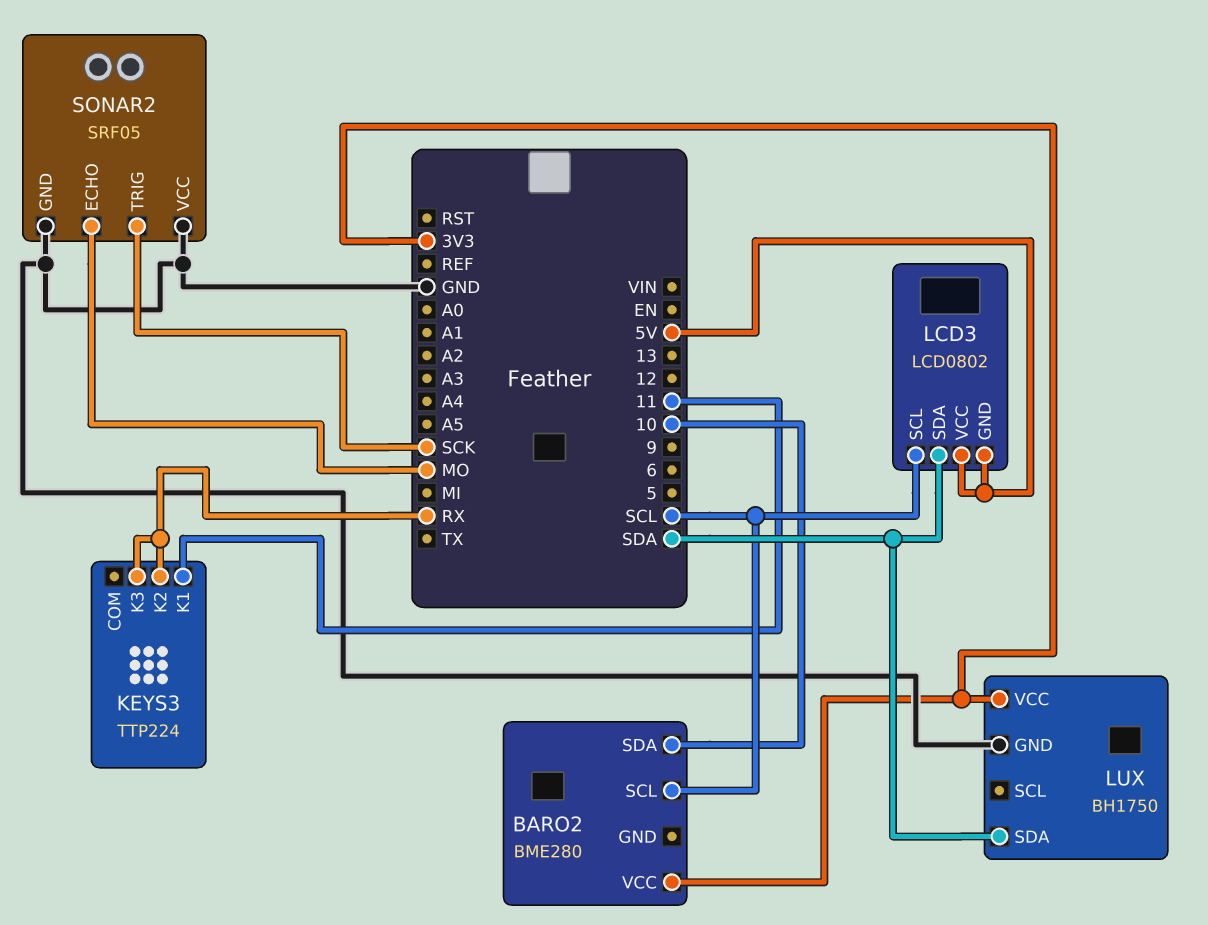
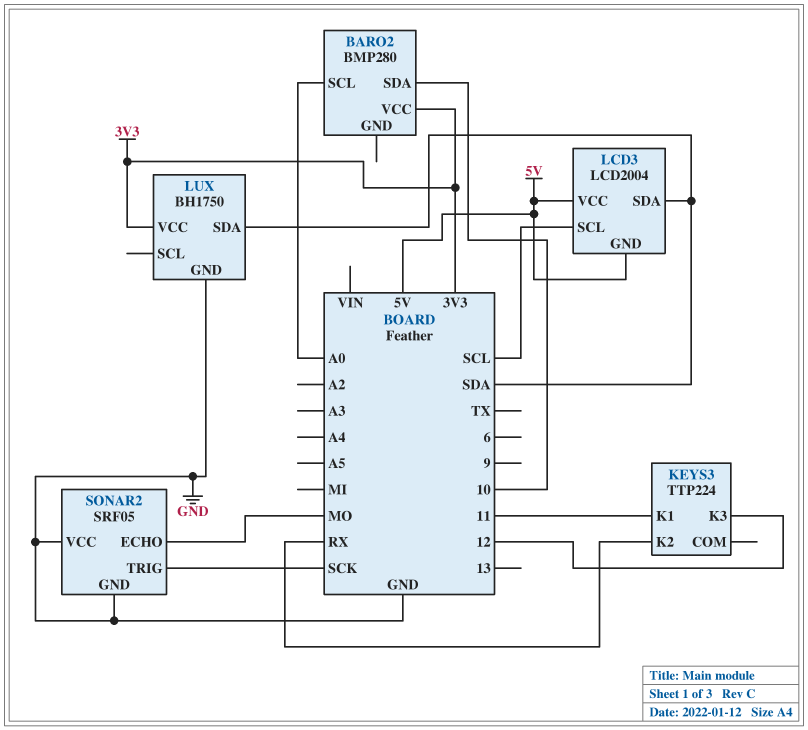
BARO2: BME280 -> BMP280
BARO2 pin SCL: SCL -> A0
KEYS3 pin K3: RX -> 12
LCD3: LCD0802 -> LCD2004

